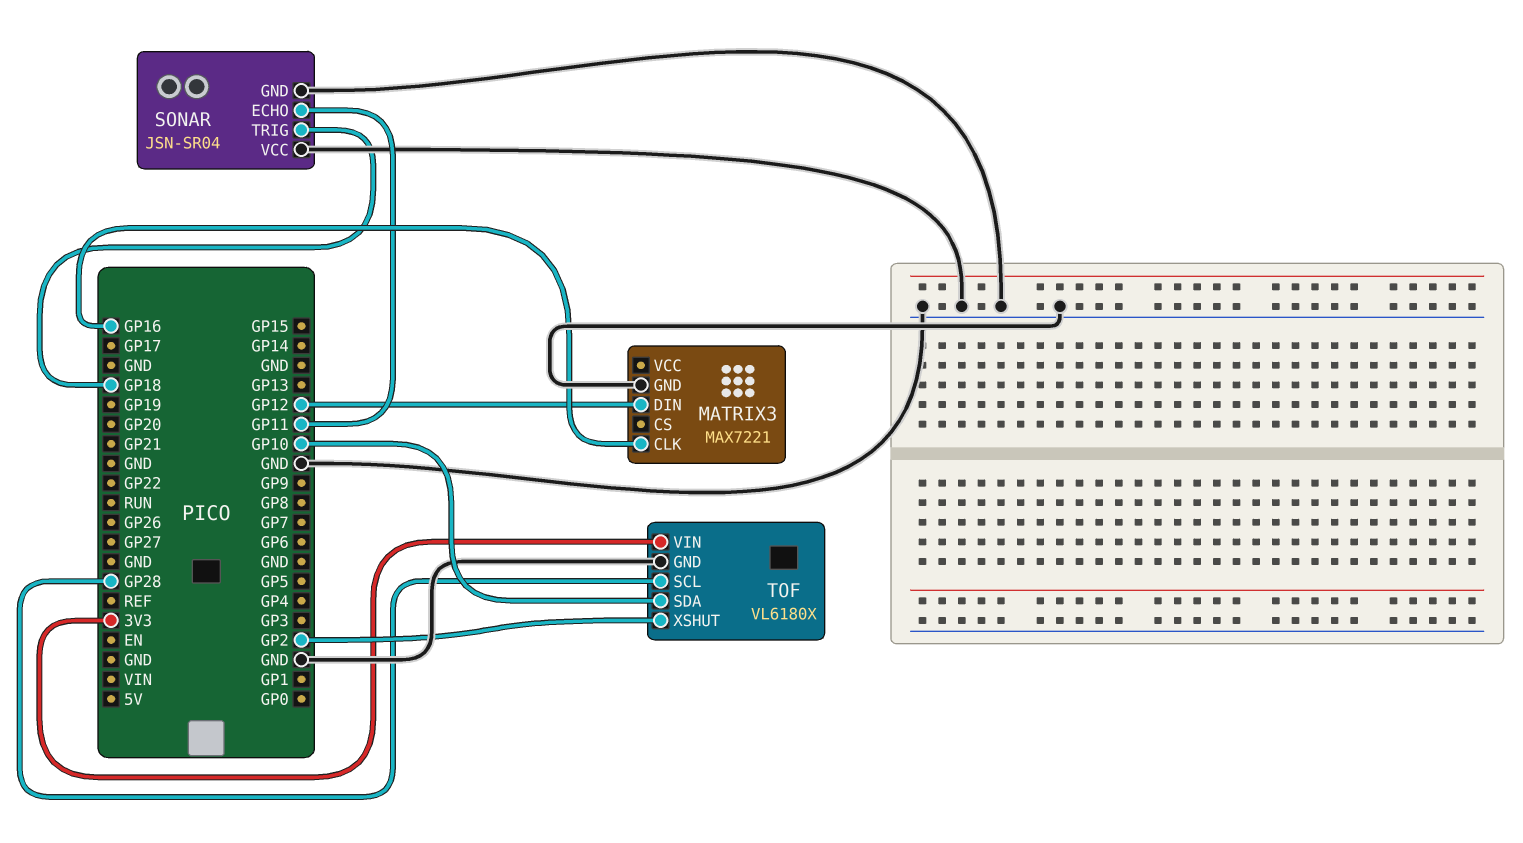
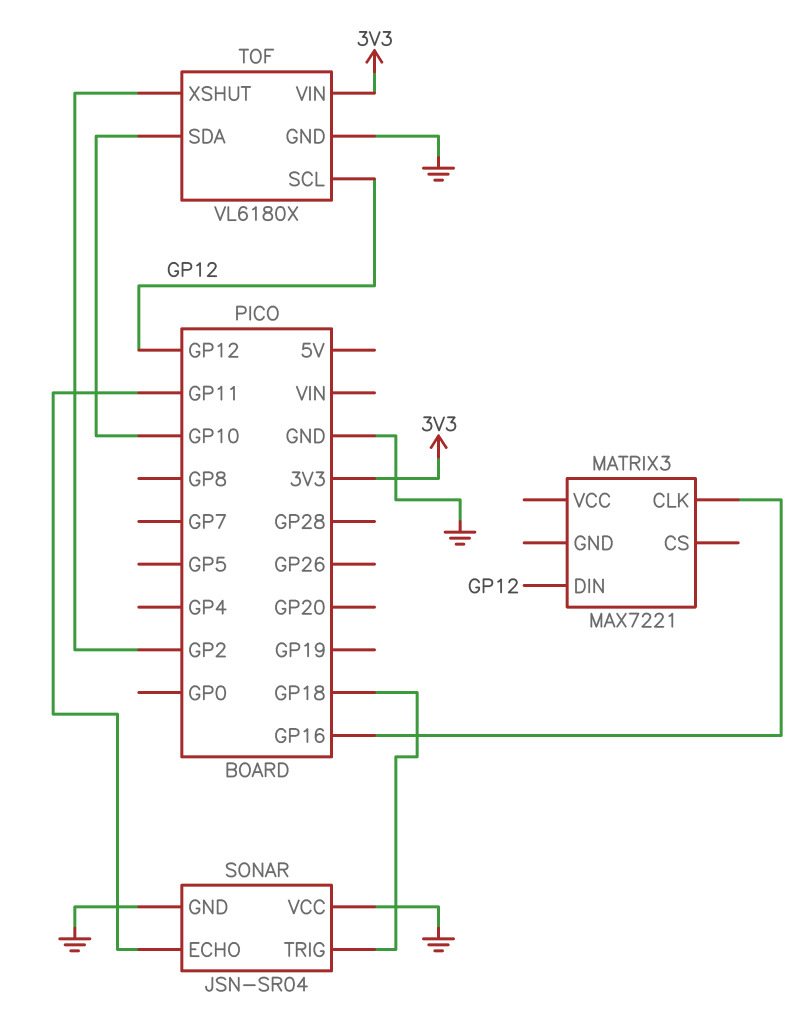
MATRIX3 pin GND: GND -> none
TOF pin SCL: GP28 -> GP12

